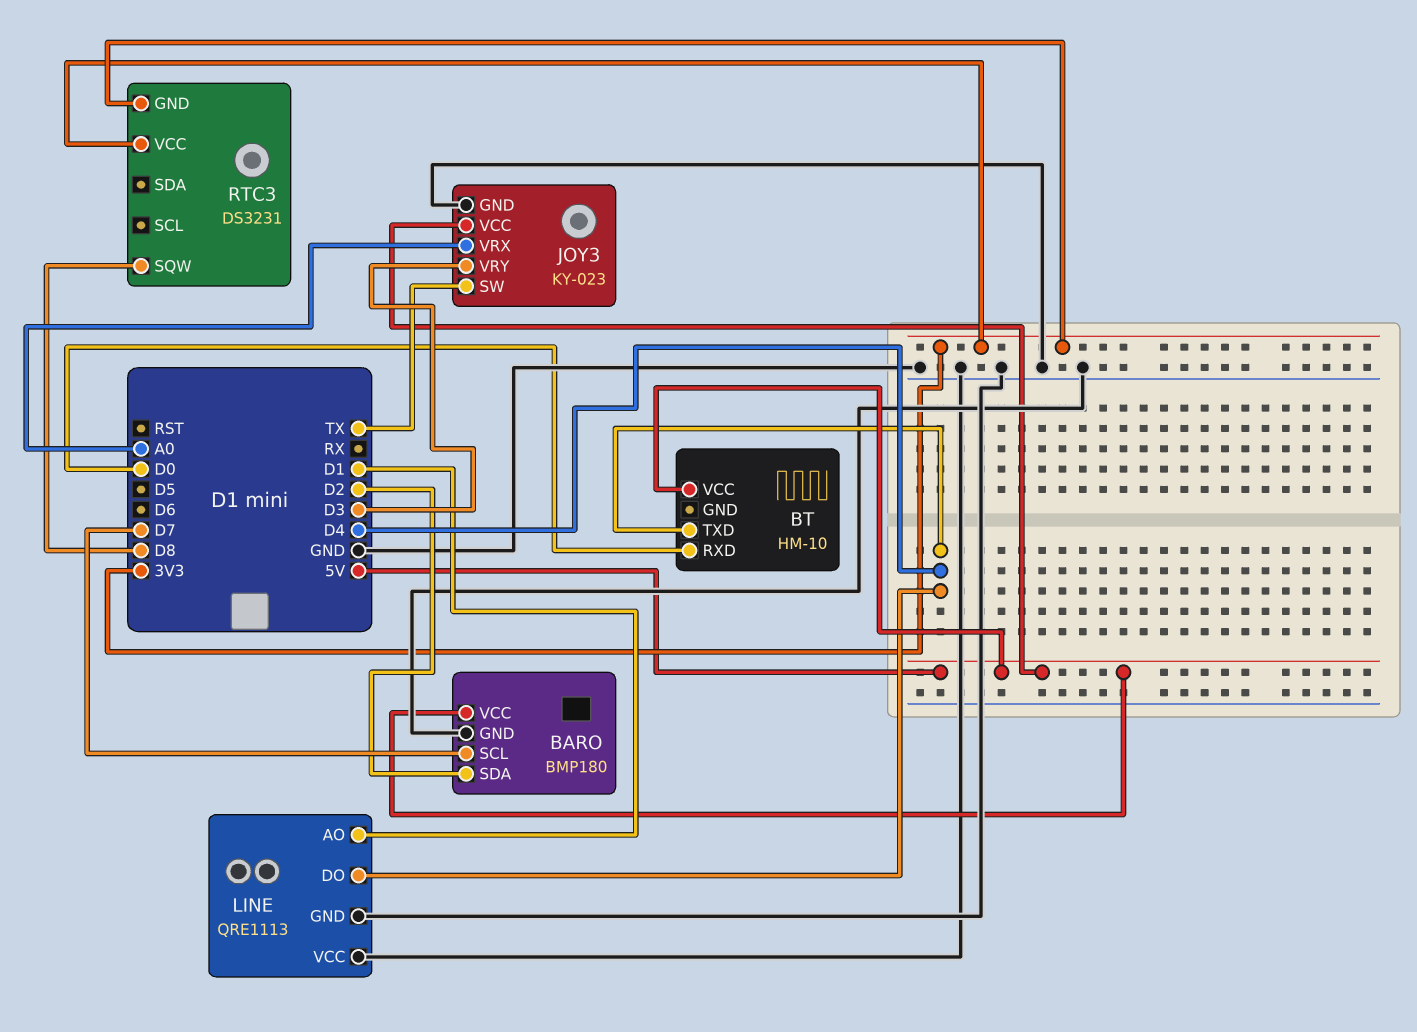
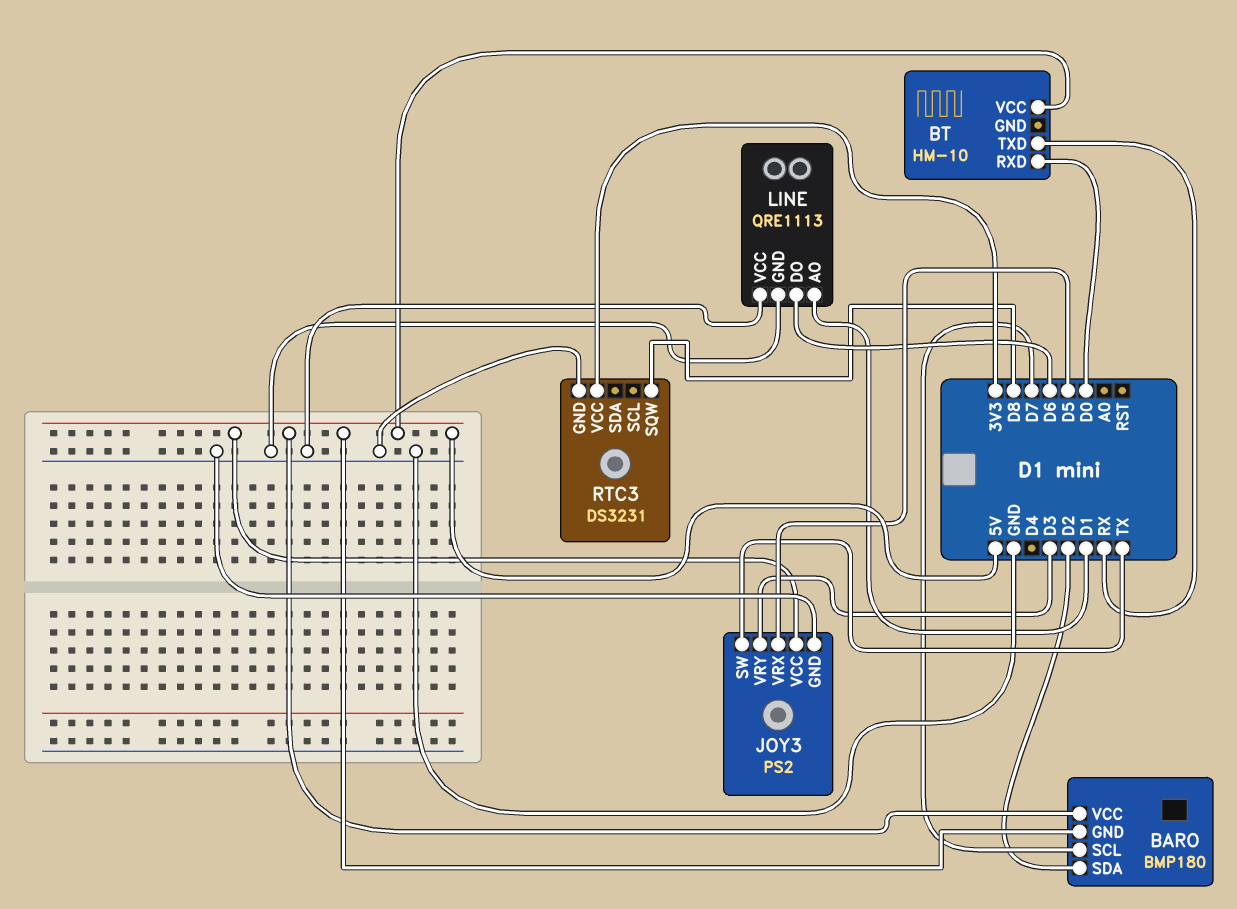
BARO pin GND: GND -> 5V
BT pin TXD: D4 -> RX
JOY3: KY-023 -> PS2
JOY3 pin VRX: A0 -> D5
LINE pin DO: D4 -> D6
RTC3 pin GND: 3V3 -> GND

